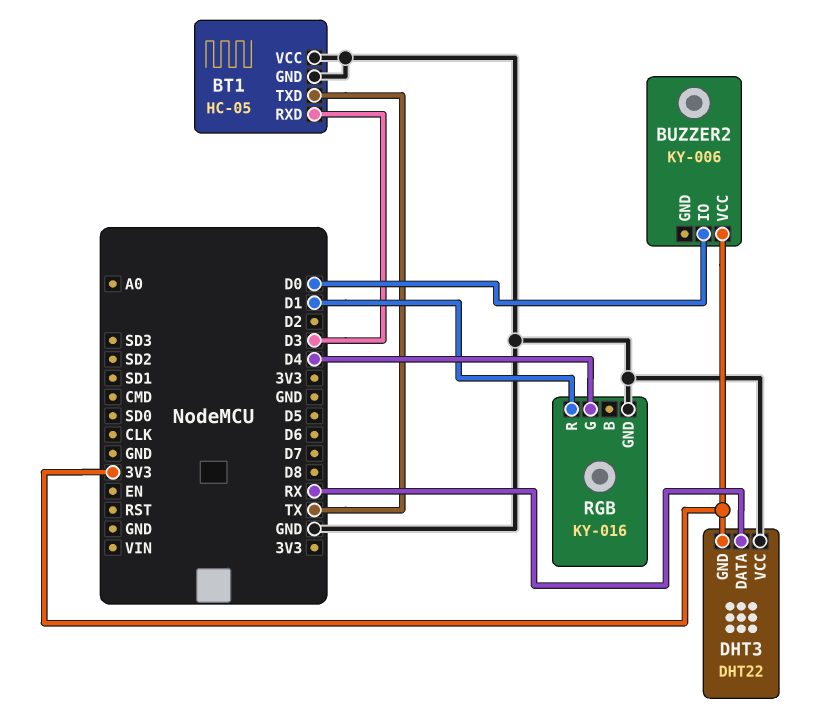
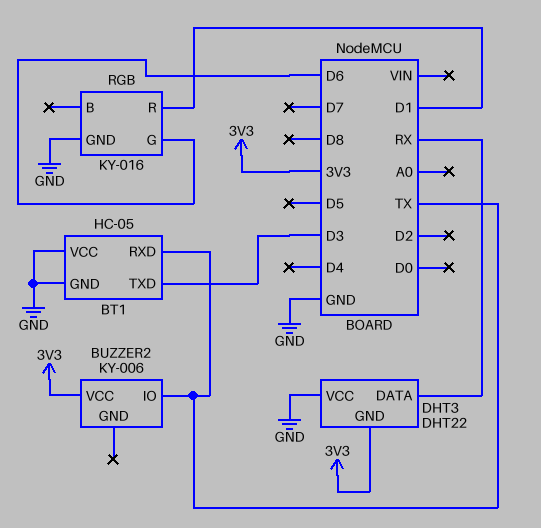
BT1 pin RXD: D3 -> TX
BT1 pin TXD: TX -> D3
BUZZER2 pin IO: D0 -> TX
RGB pin G: D4 -> D6

